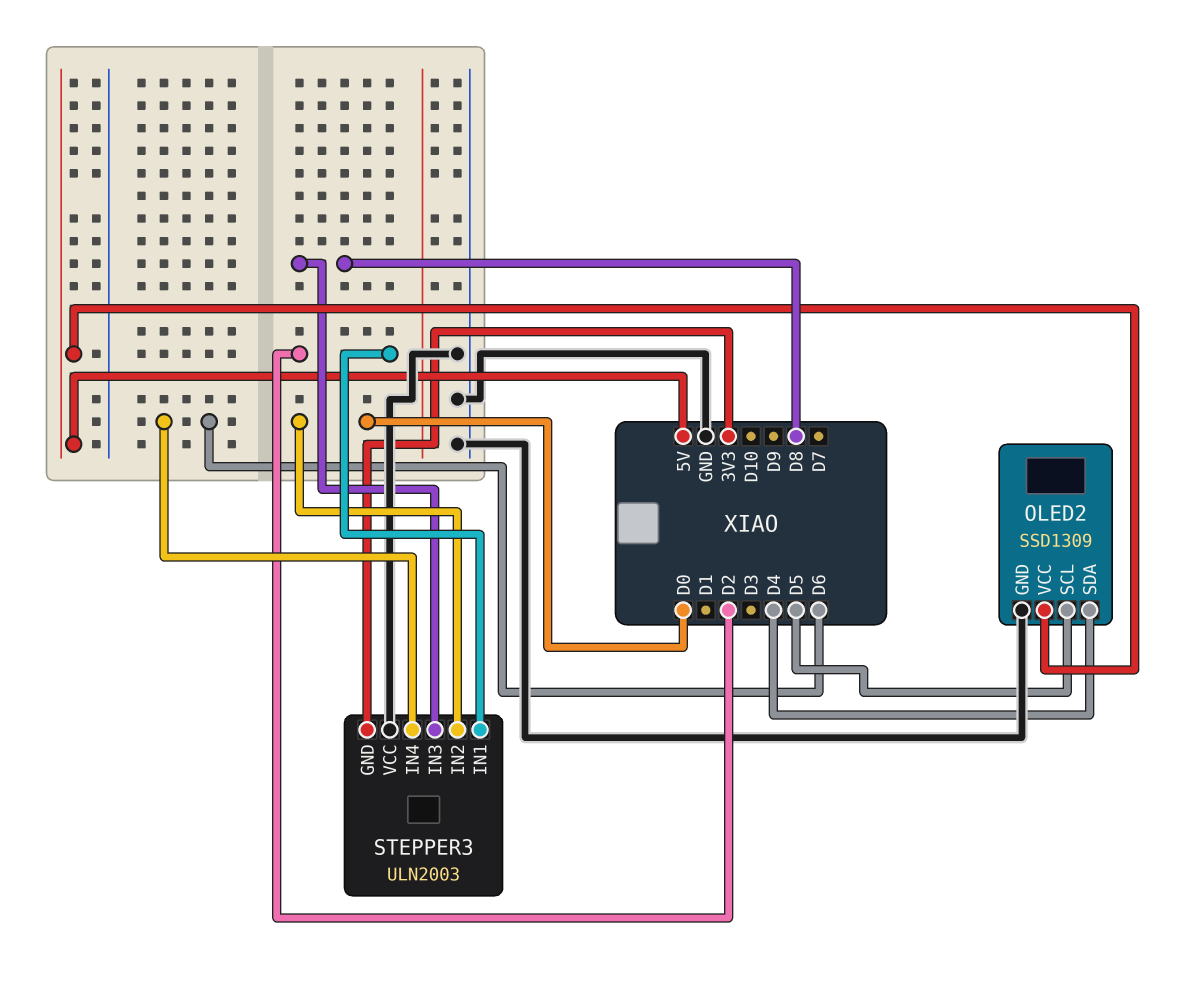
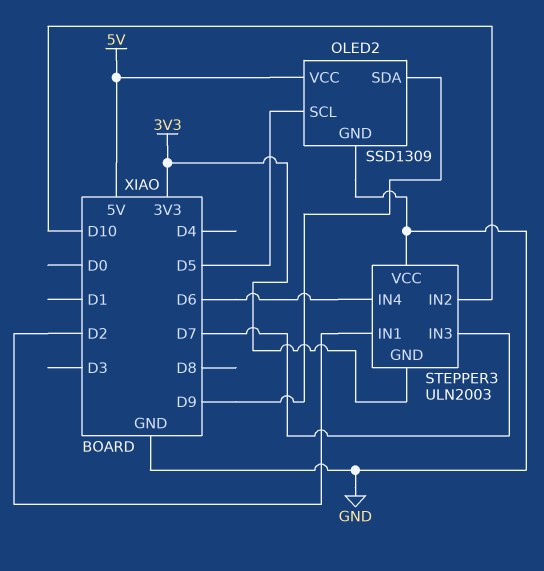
OLED2 pin SDA: D4 -> D9
STEPPER3 pin IN2: D0 -> D10
STEPPER3 pin IN3: D8 -> D7

